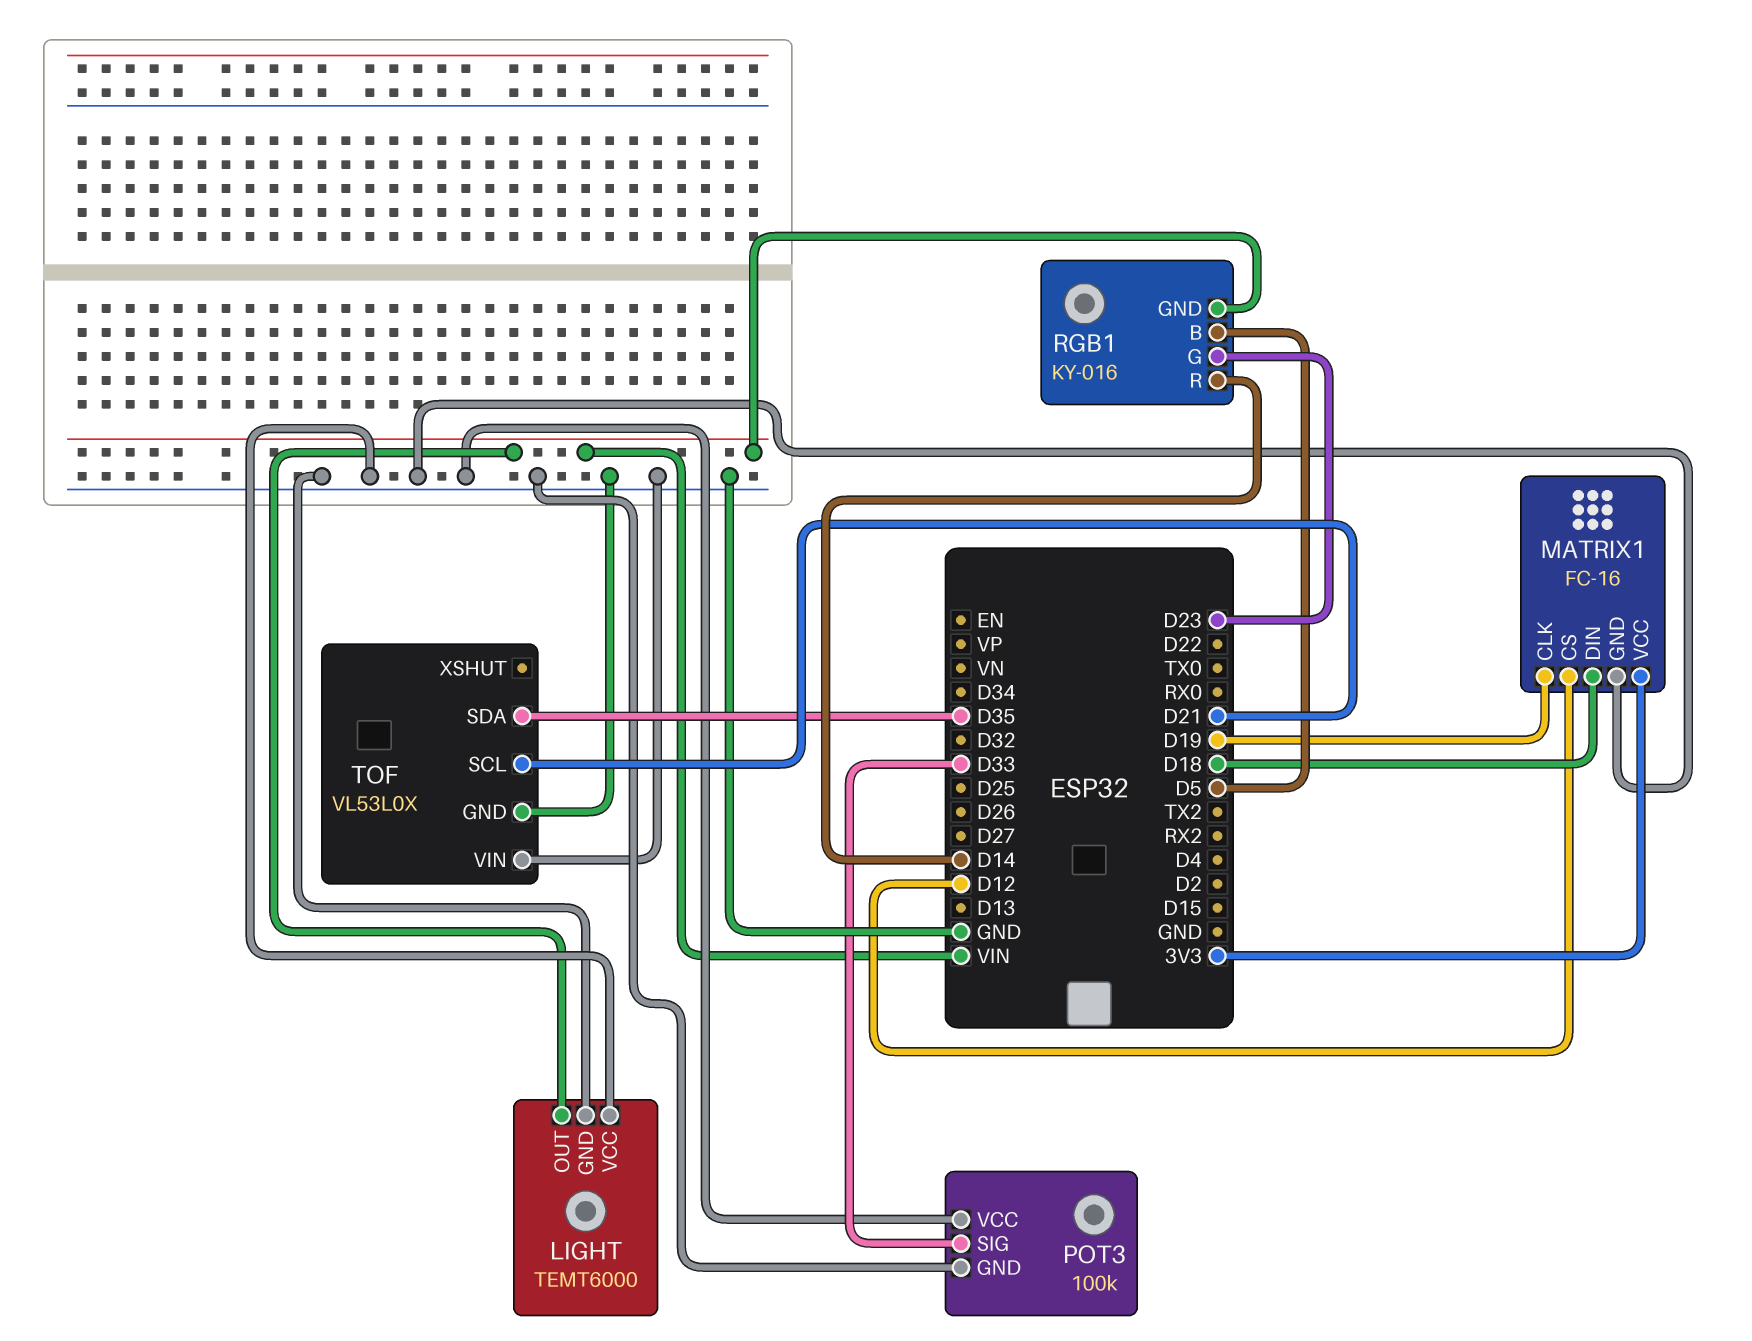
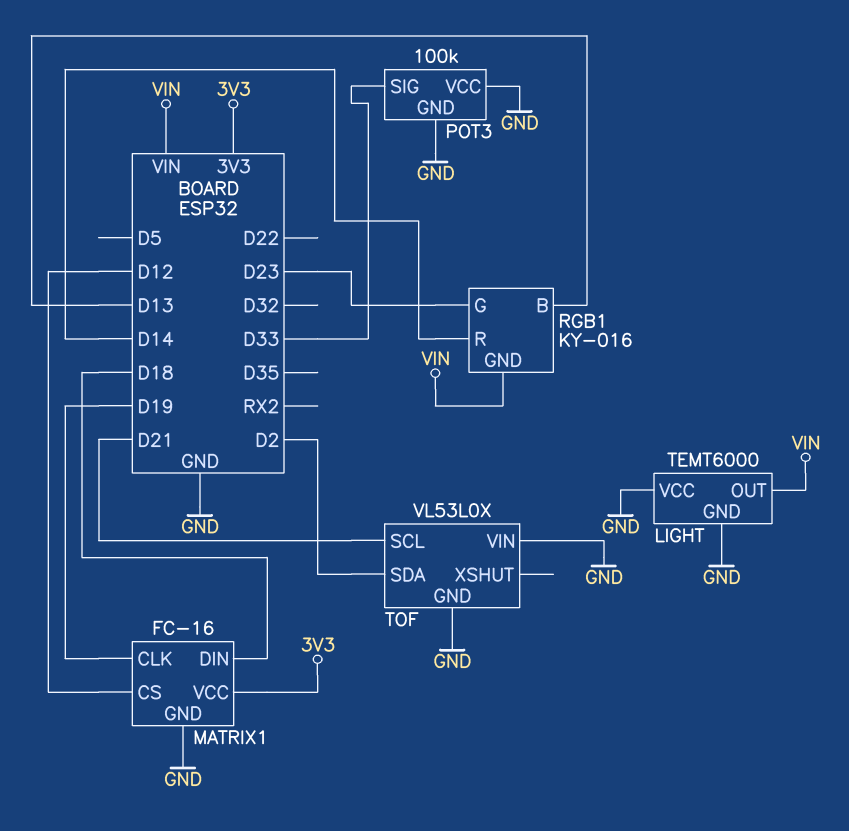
RGB1 pin B: D5 -> D13
TOF pin SDA: D35 -> D2

